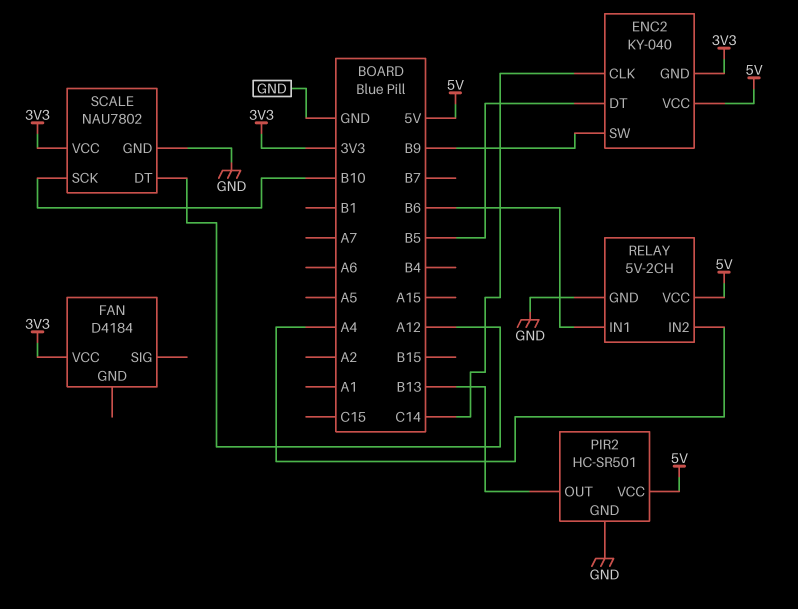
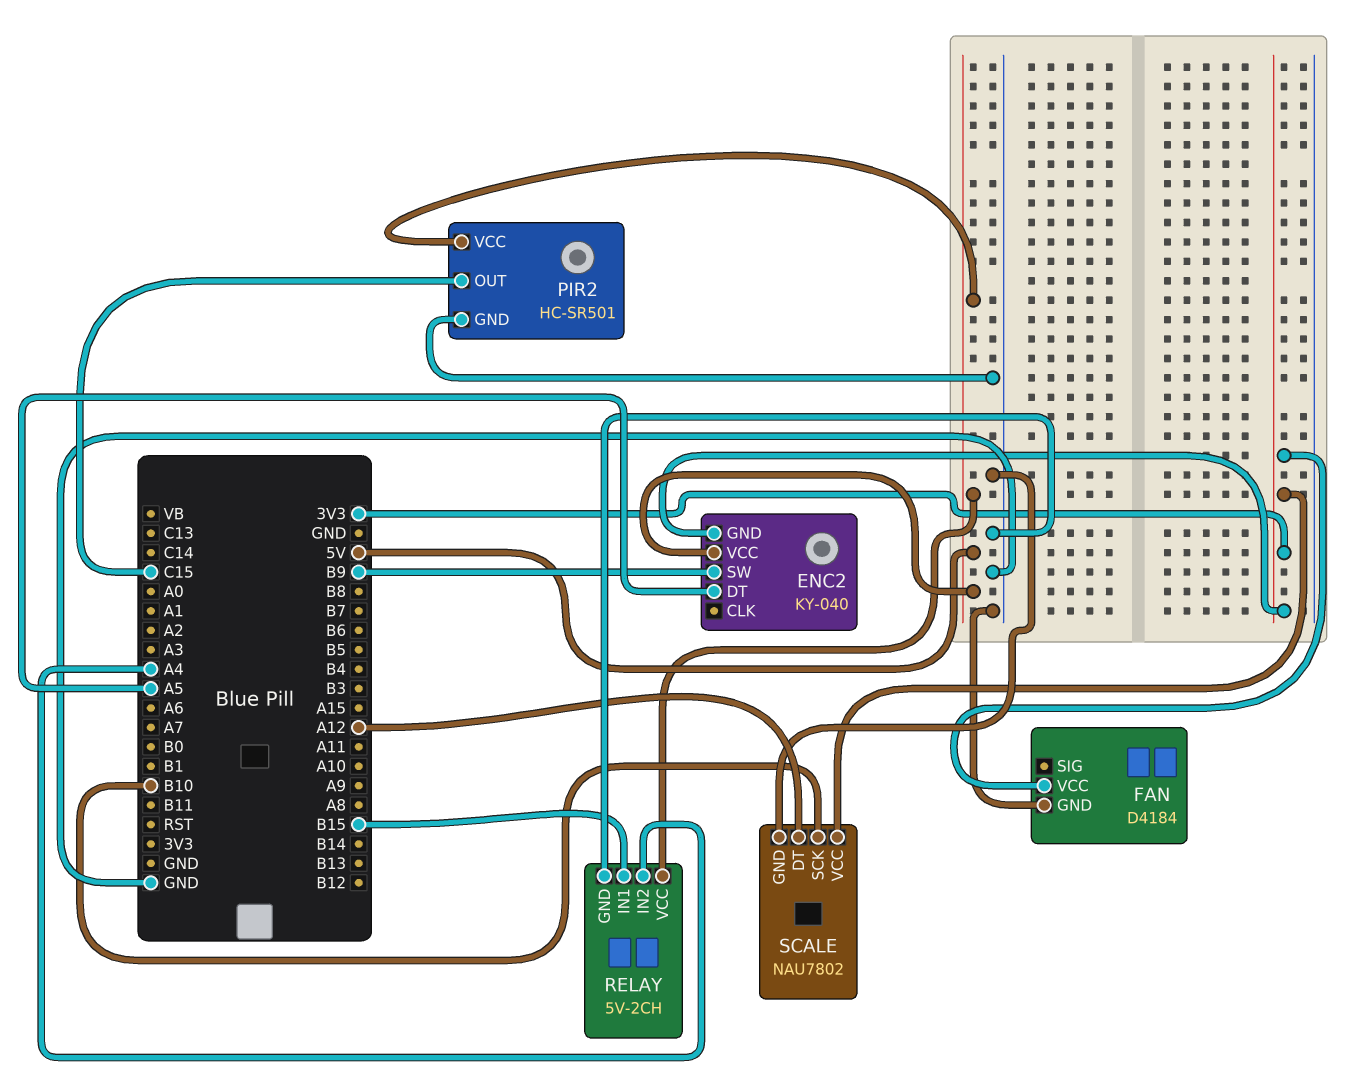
ENC2 pin CLK: C14 -> none
ENC2 pin DT: B5 -> A5
FAN pin GND: none -> GND
PIR2 pin OUT: B13 -> C15
RELAY pin IN1: B6 -> B15

